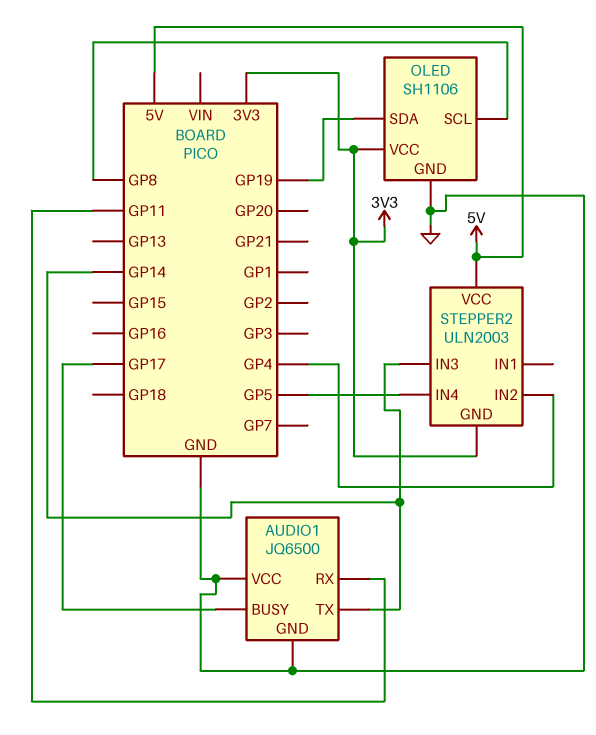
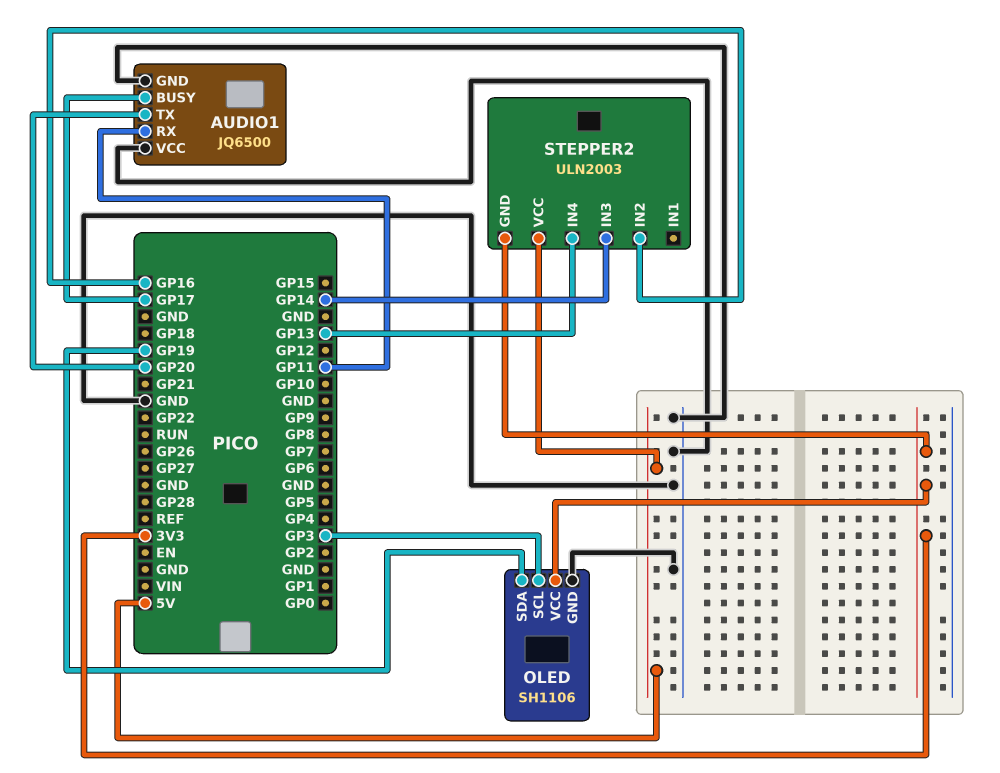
AUDIO1 pin TX: GP14 -> GP20
OLED pin SCL: GP8 -> GP3
STEPPER2 pin IN2: GP4 -> GP16
STEPPER2 pin IN4: GP5 -> GP13

